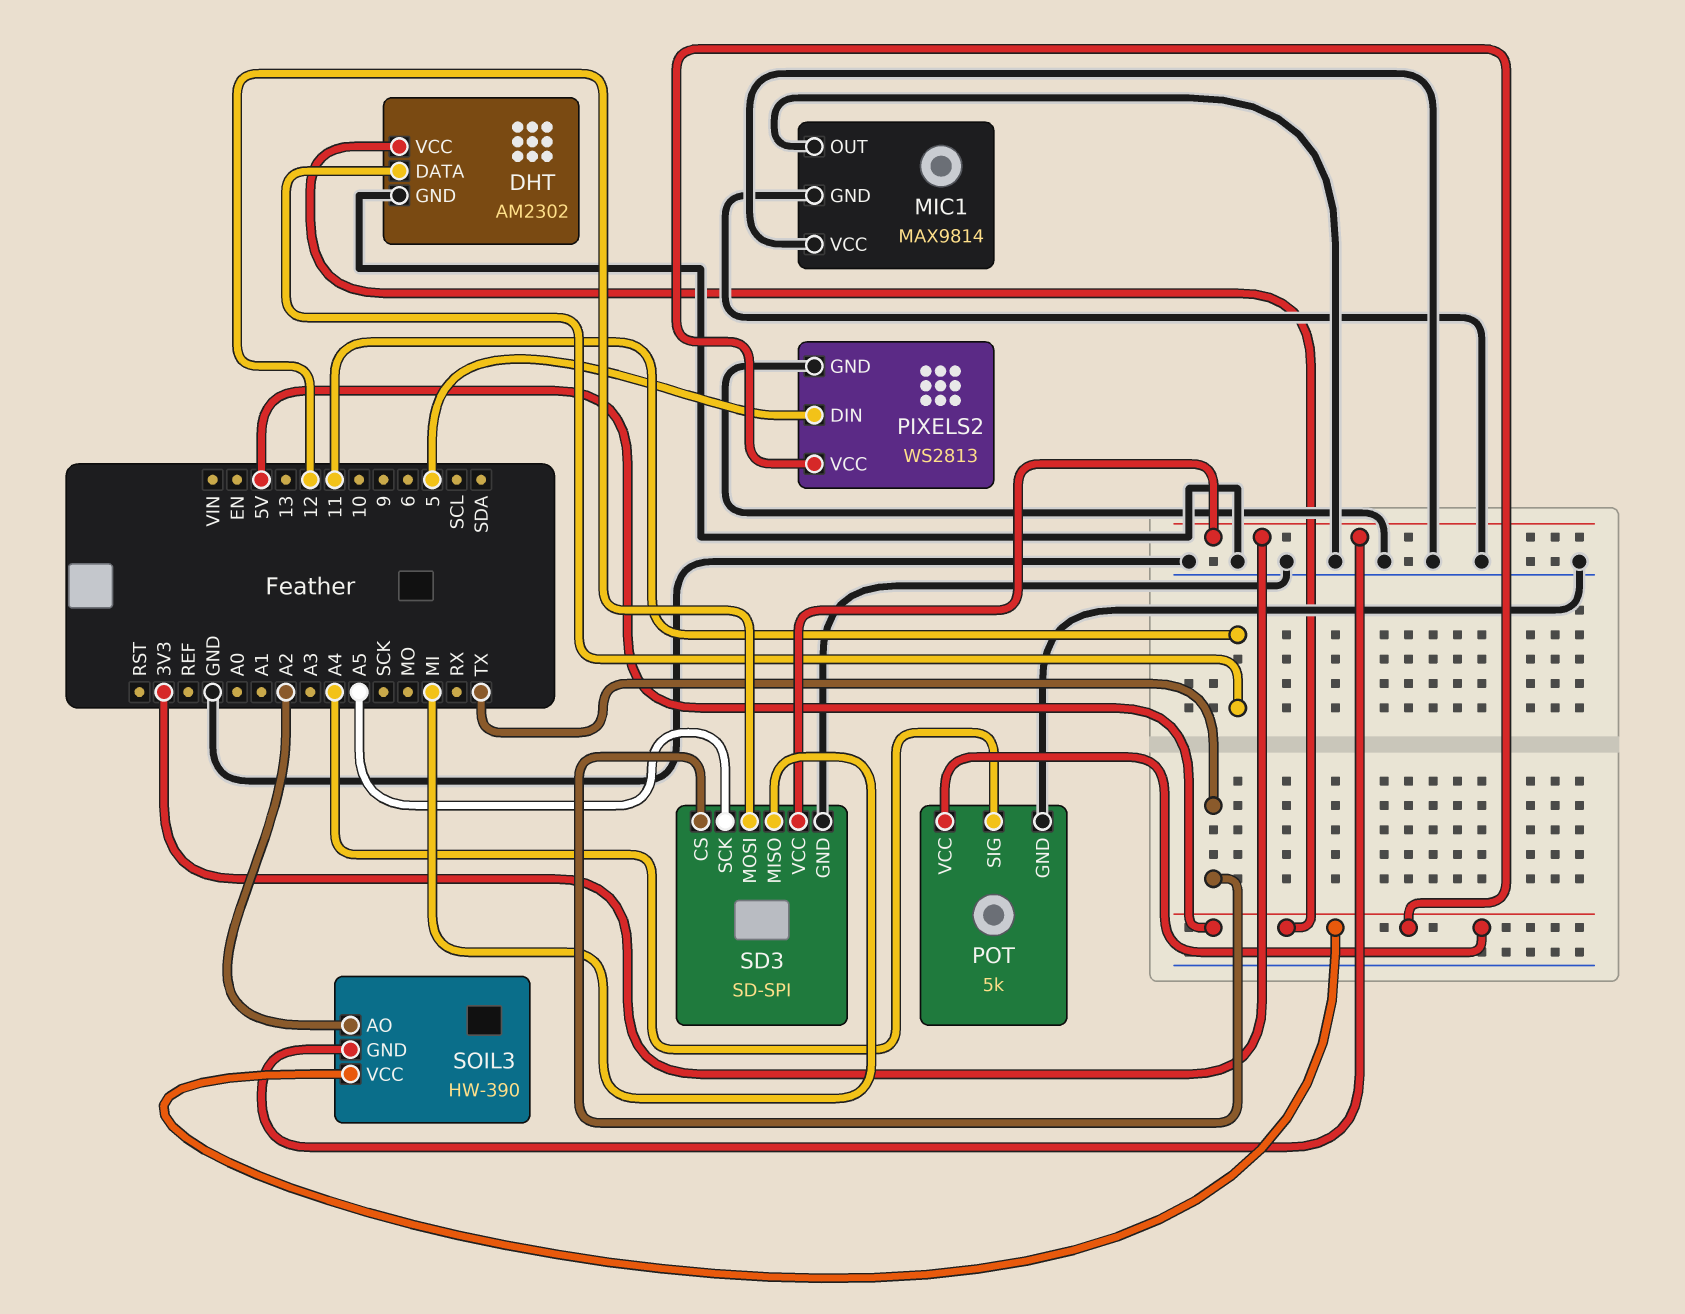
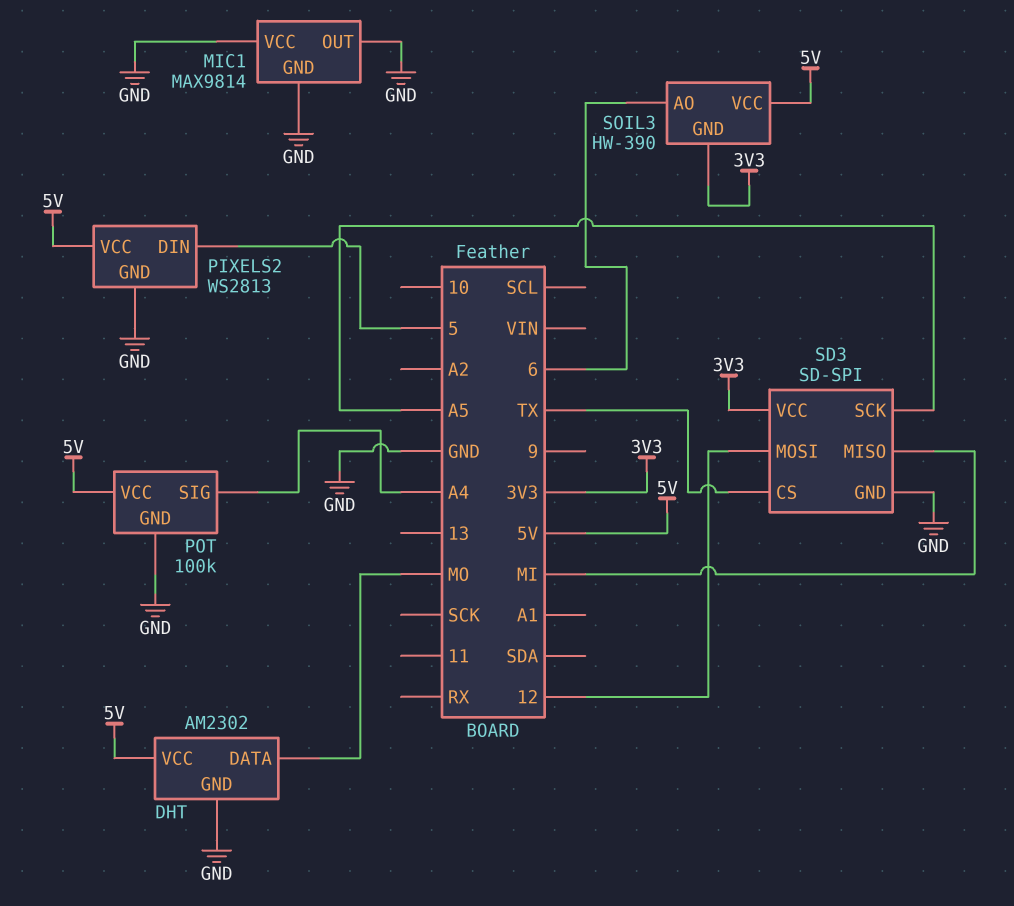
DHT pin DATA: 11 -> MO
POT: 5k -> 100k
SOIL3 pin AO: A2 -> 6

